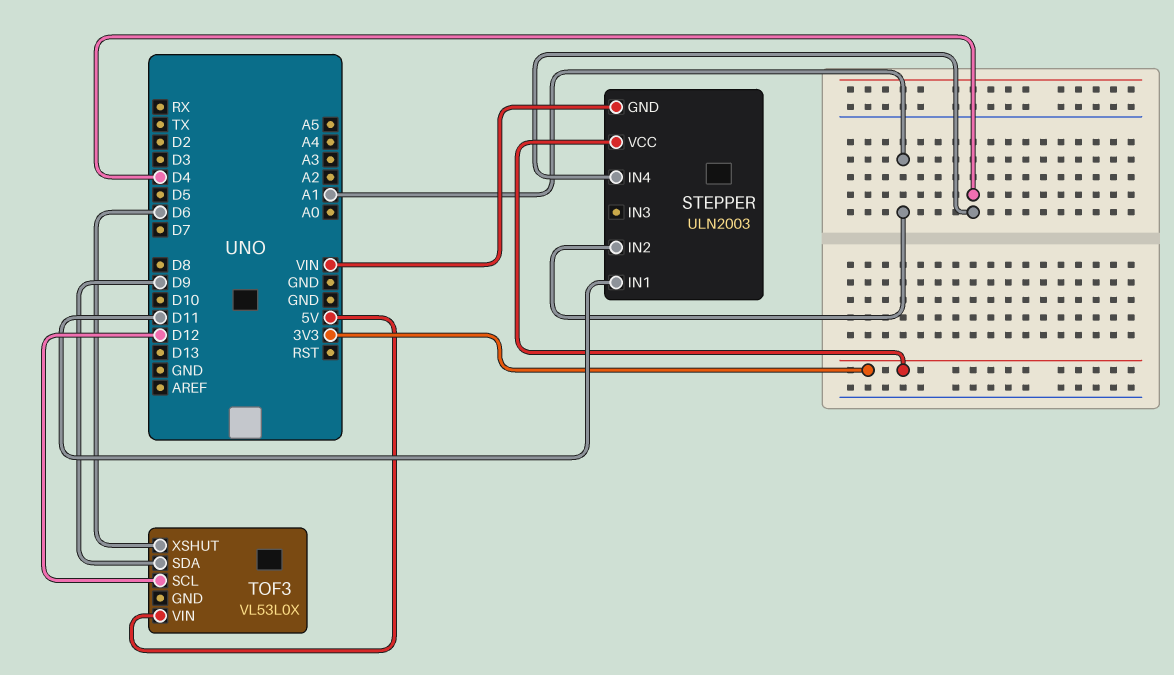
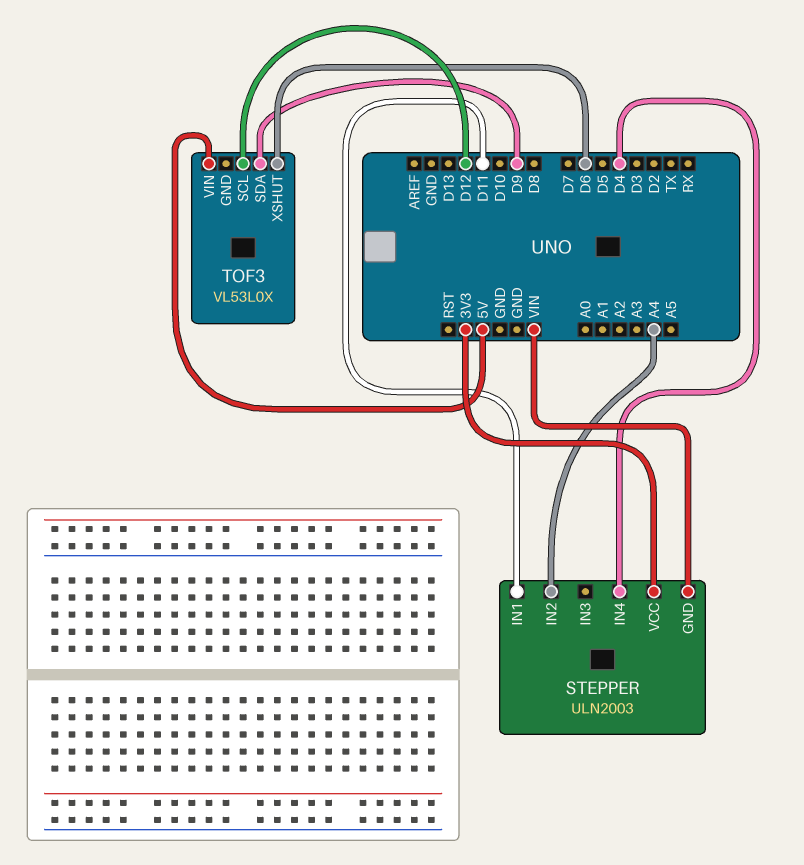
STEPPER pin IN2: A1 -> A4

